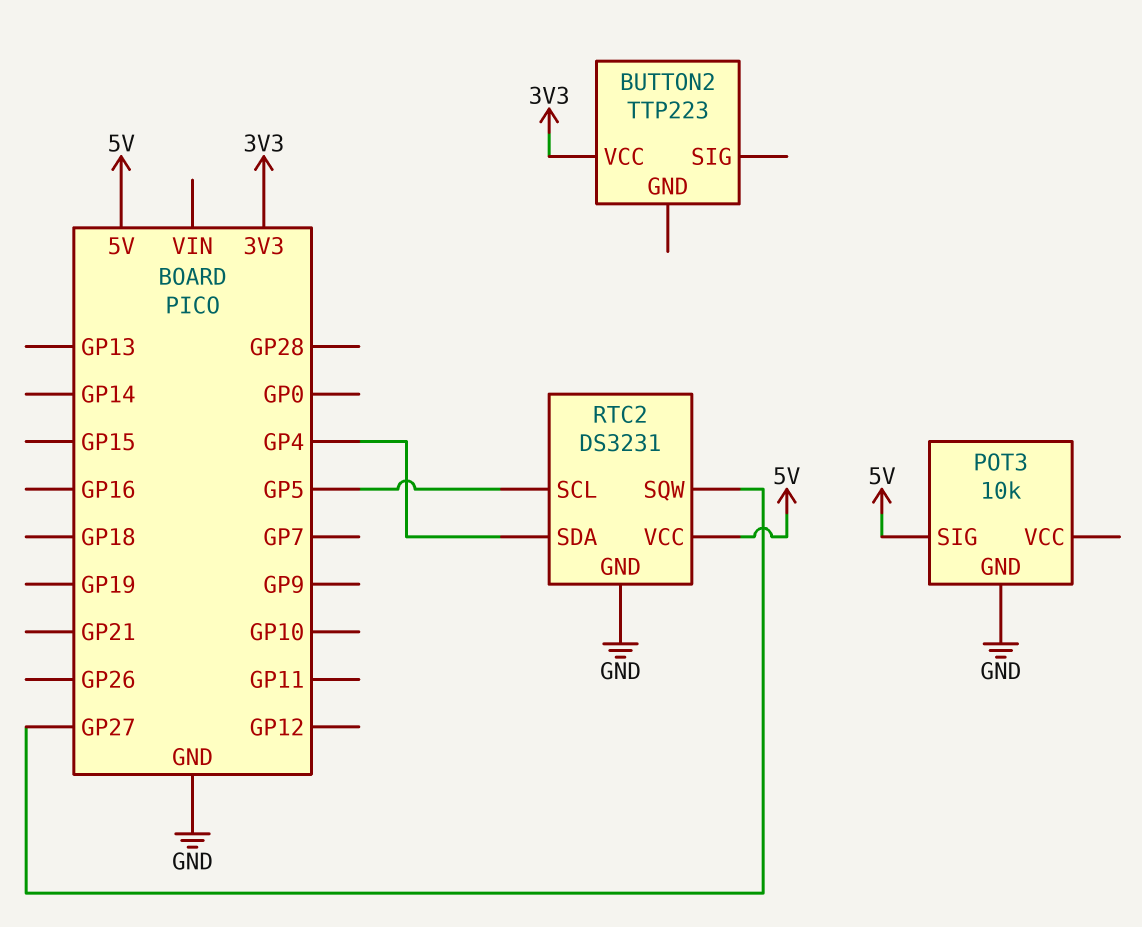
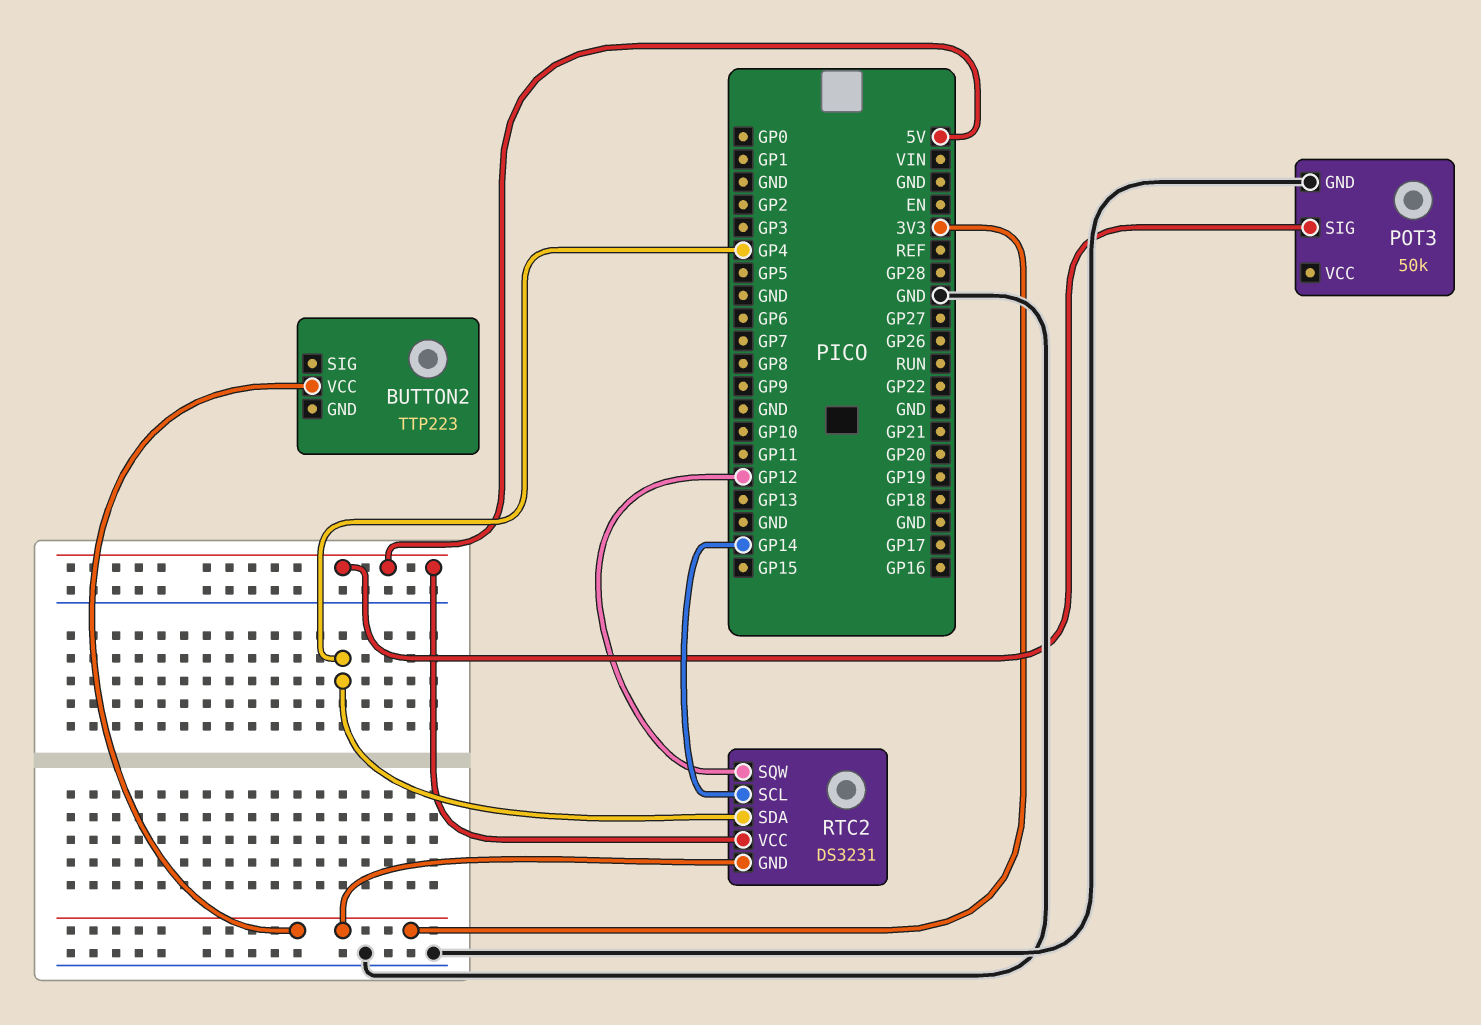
POT3: 10k -> 50k
RTC2 pin GND: GND -> 3V3
RTC2 pin SCL: GP5 -> GP14
RTC2 pin SQW: GP27 -> GP12

